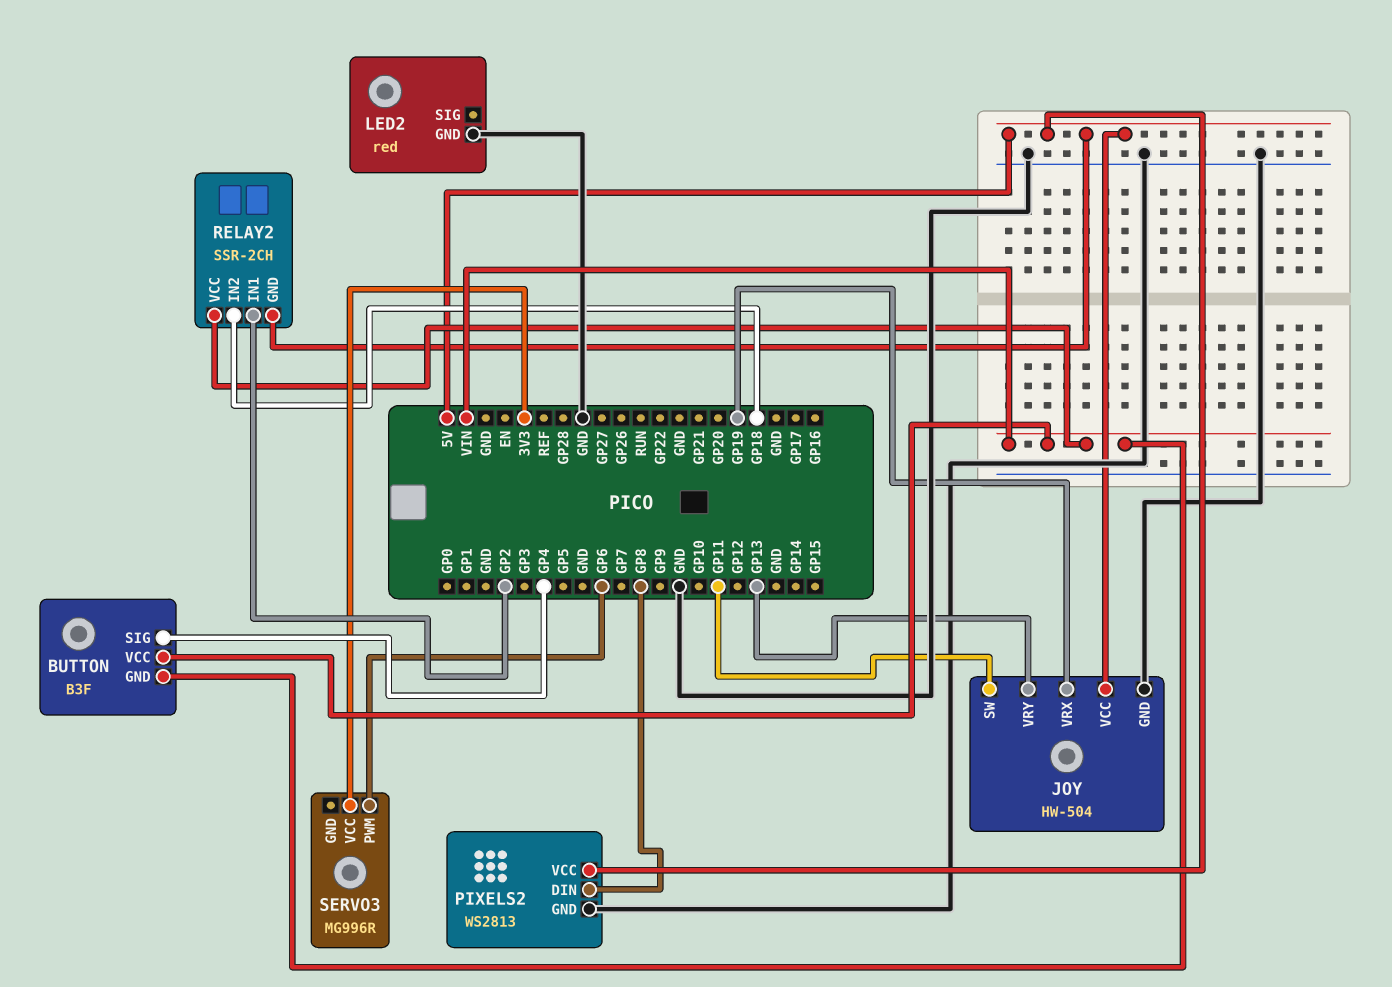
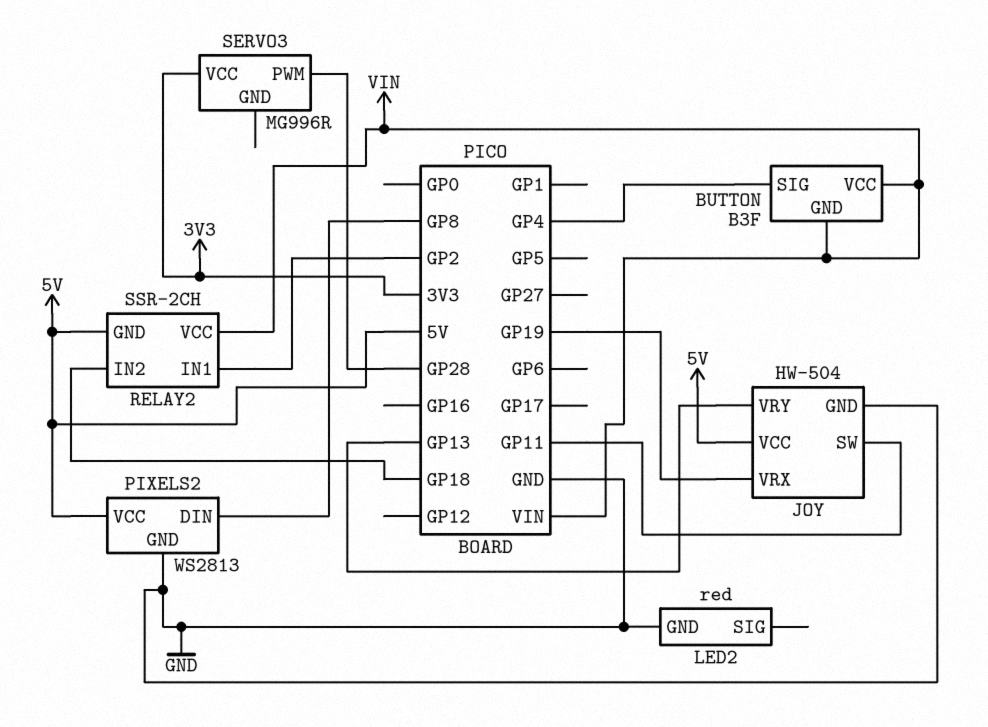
SERVO3 pin PWM: GP6 -> GP28

